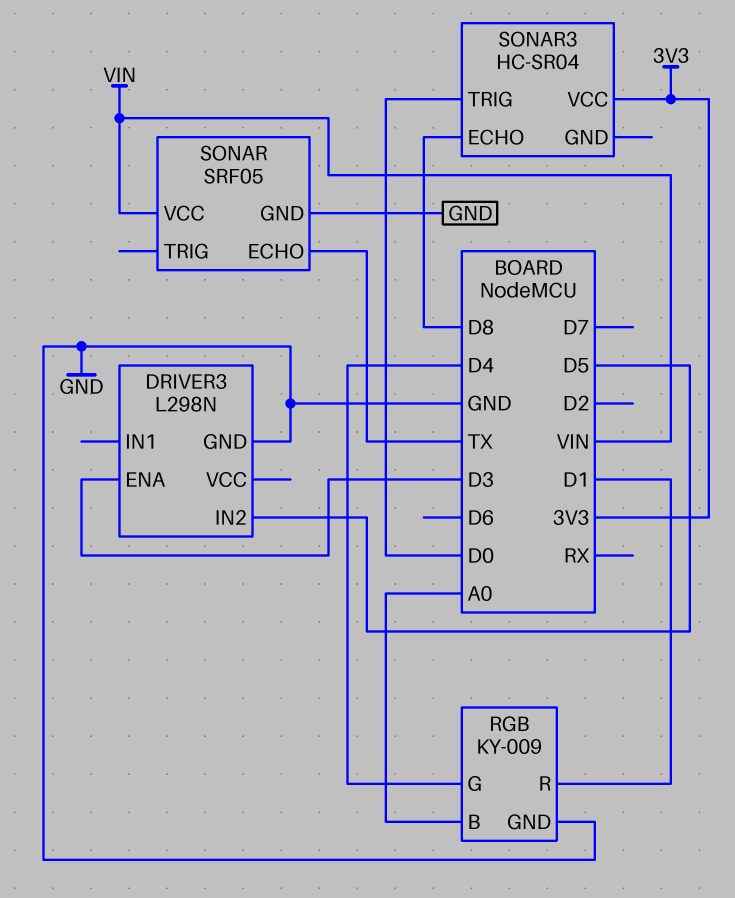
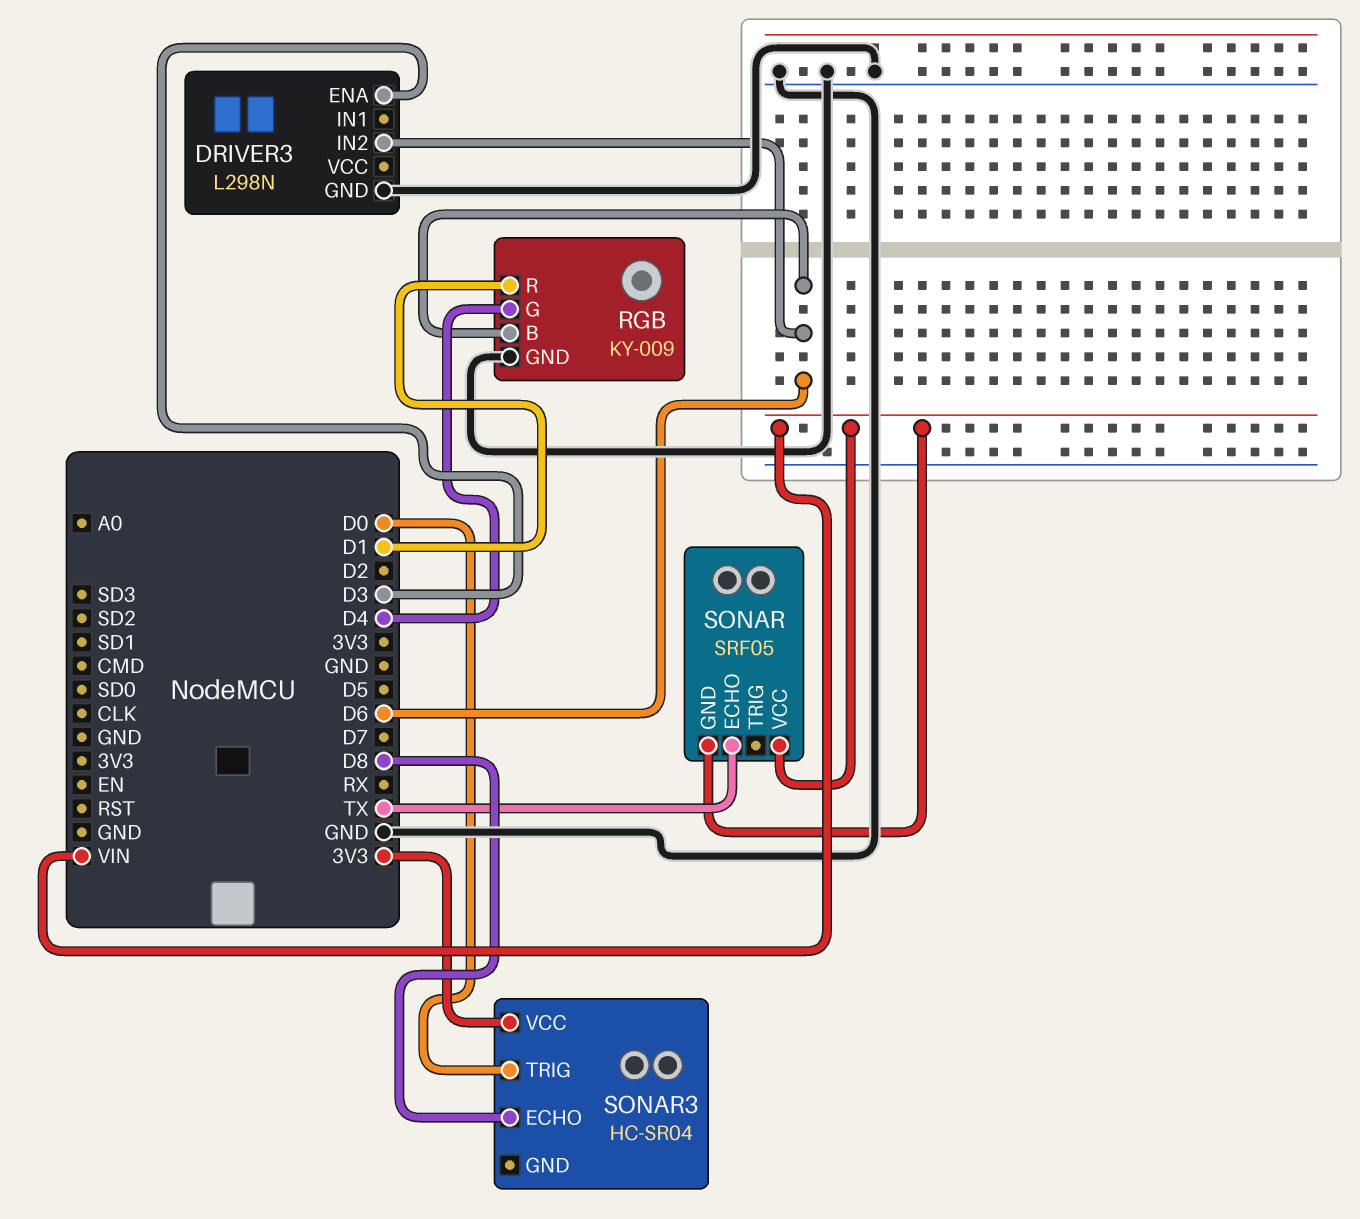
DRIVER3 pin IN2: D5 -> D6
RGB pin B: A0 -> D6
SONAR pin GND: GND -> VIN

